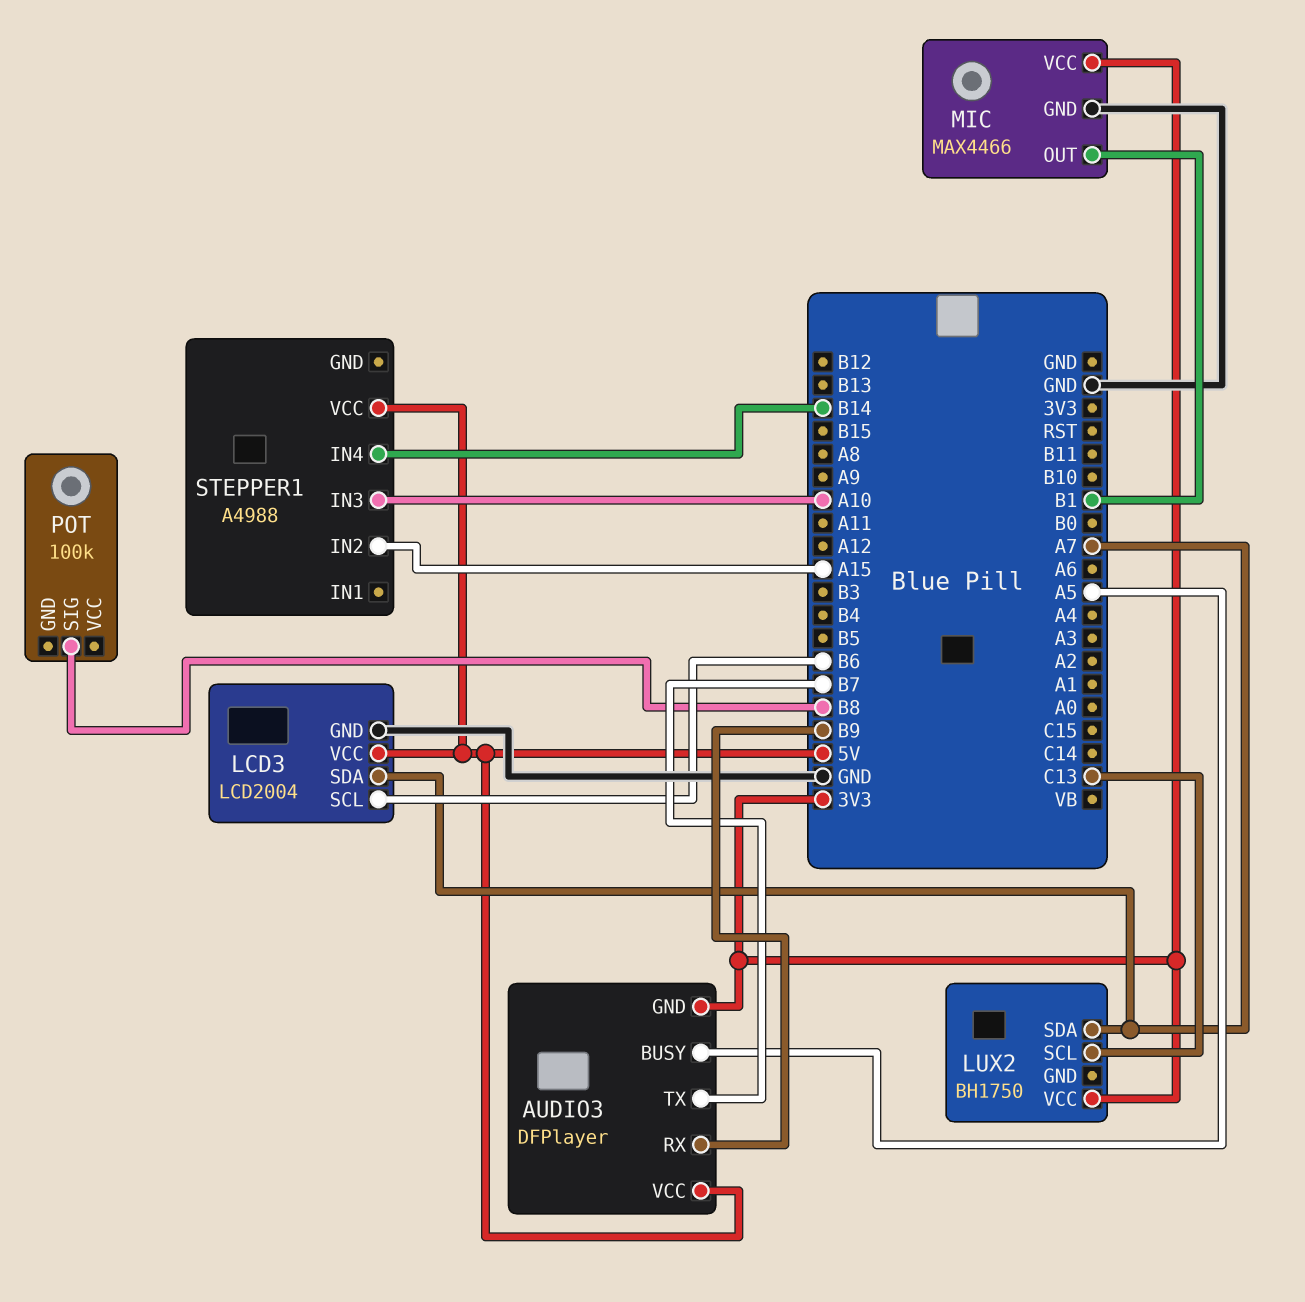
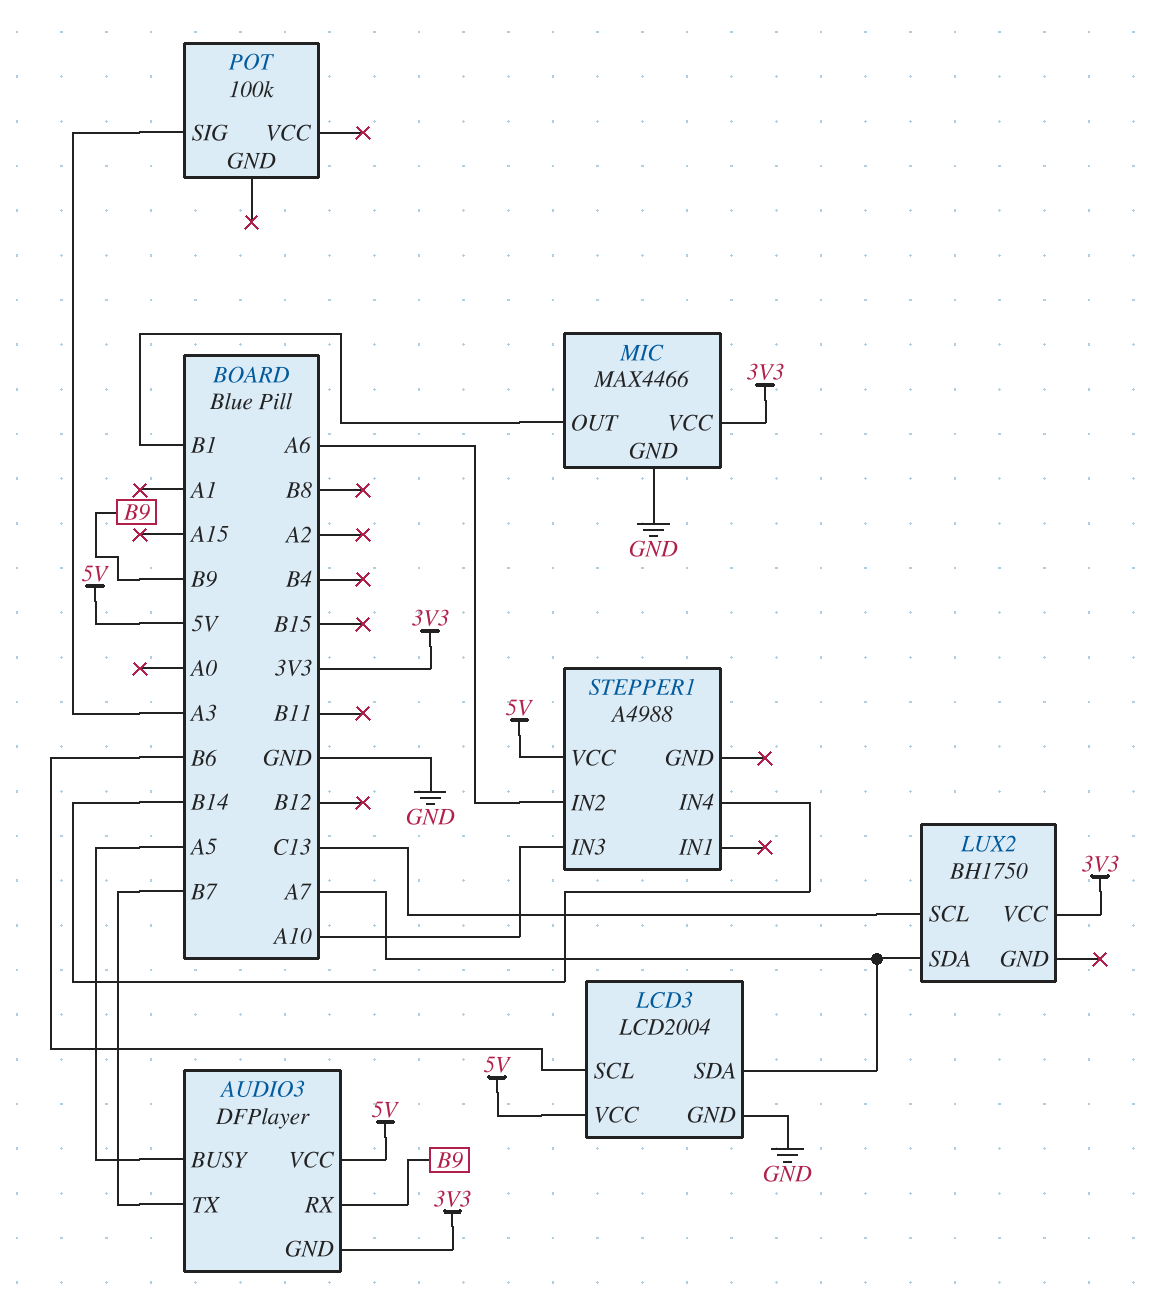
POT pin SIG: B8 -> A3
STEPPER1 pin IN2: A15 -> A6

